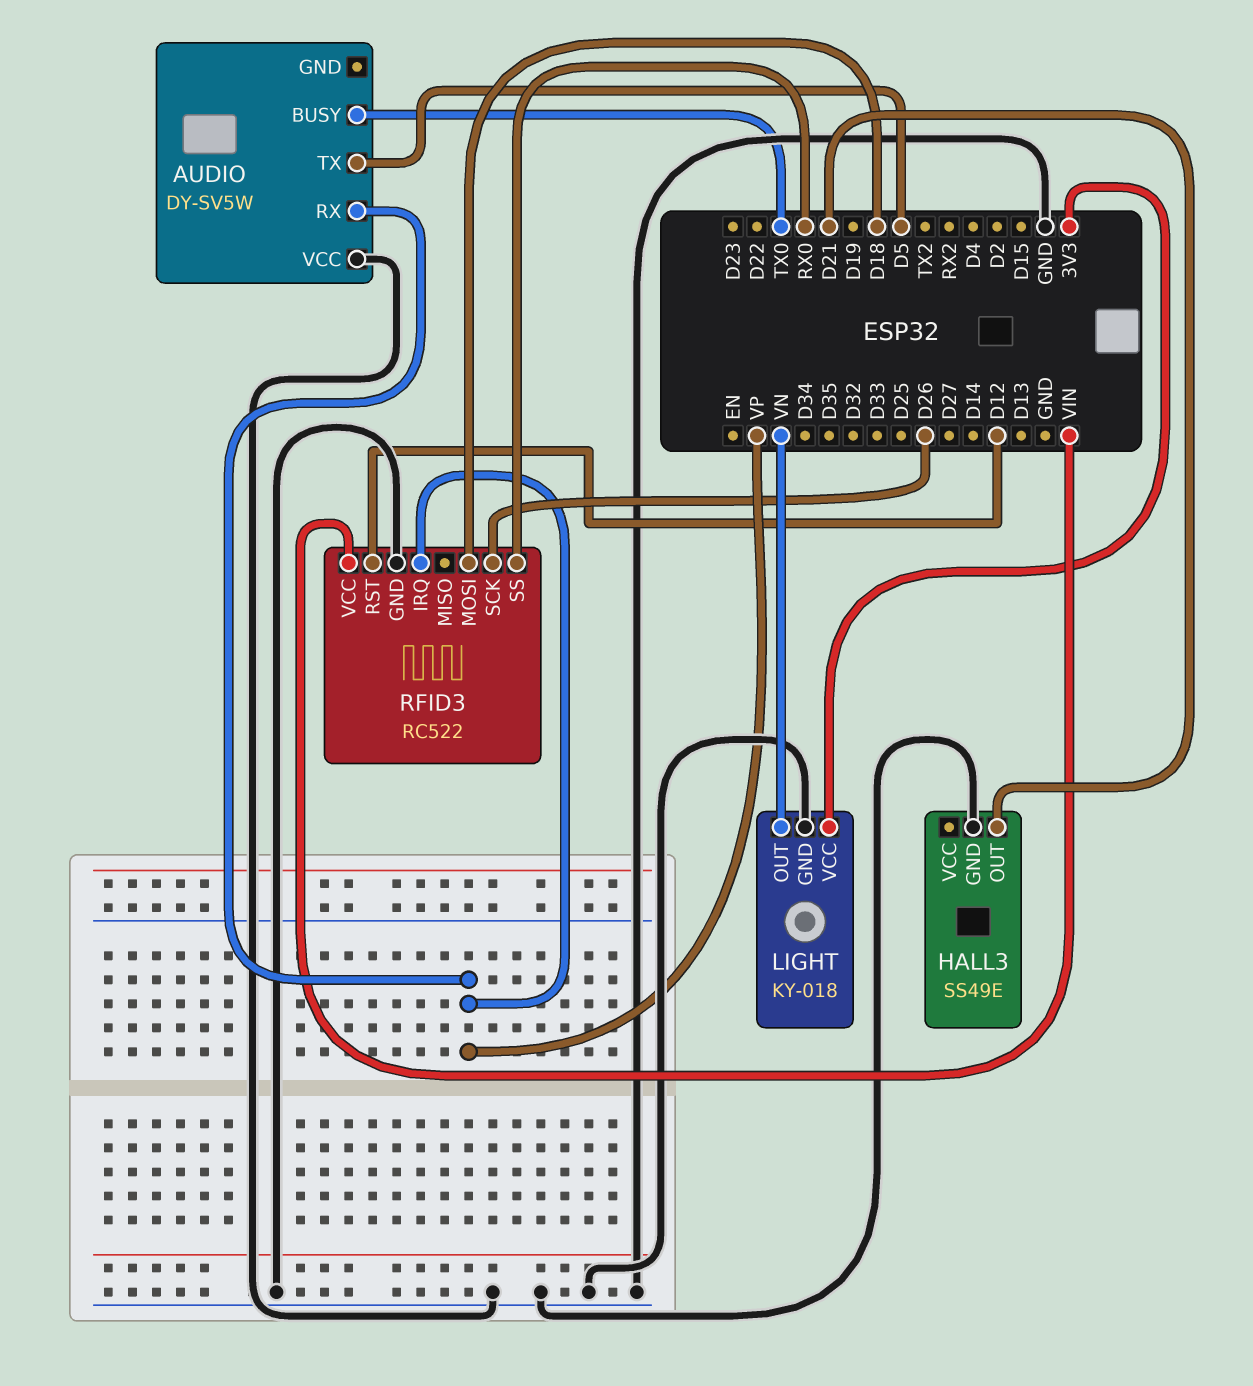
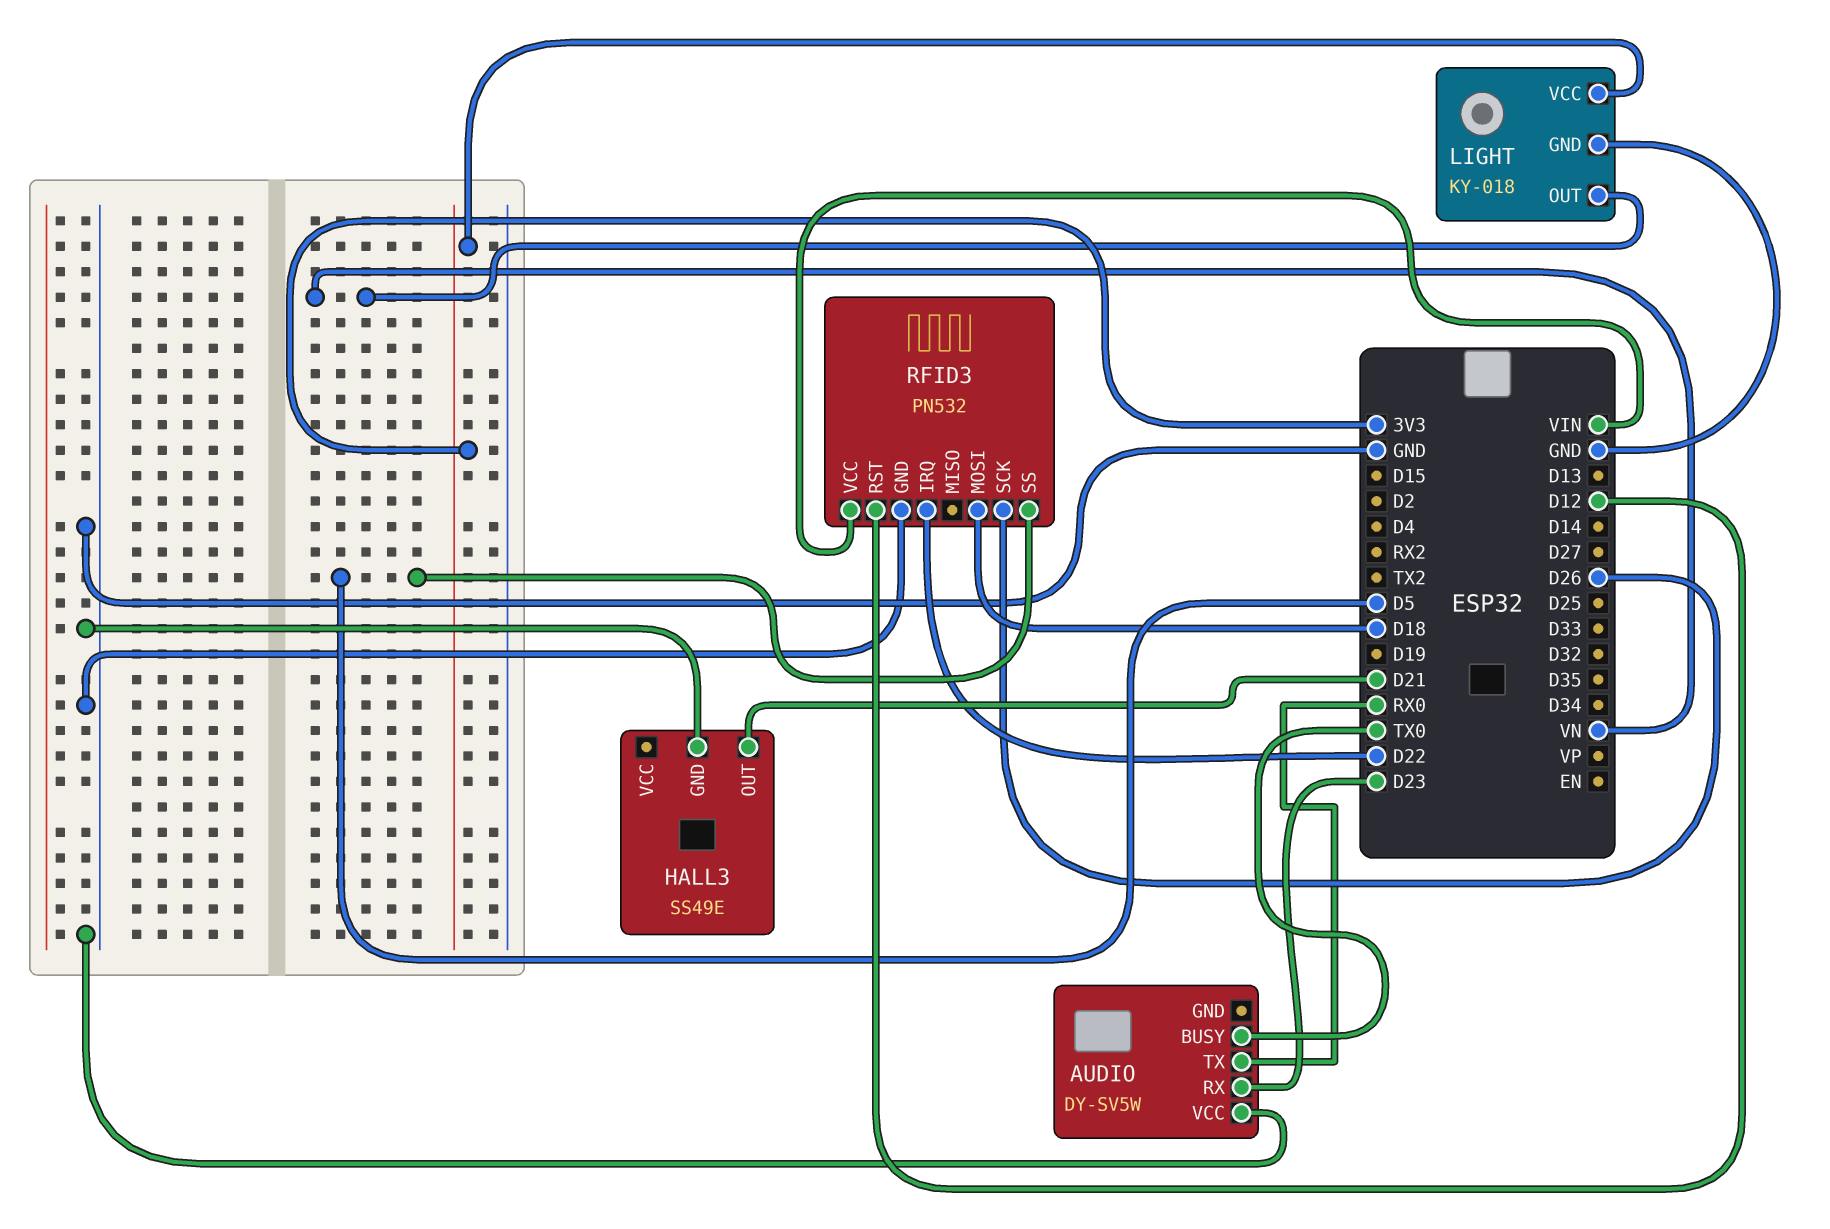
AUDIO pin RX: VP -> D23
AUDIO pin TX: D5 -> RX0
RFID3: RC522 -> PN532
RFID3 pin IRQ: VP -> D22
RFID3 pin SS: RX0 -> D5

